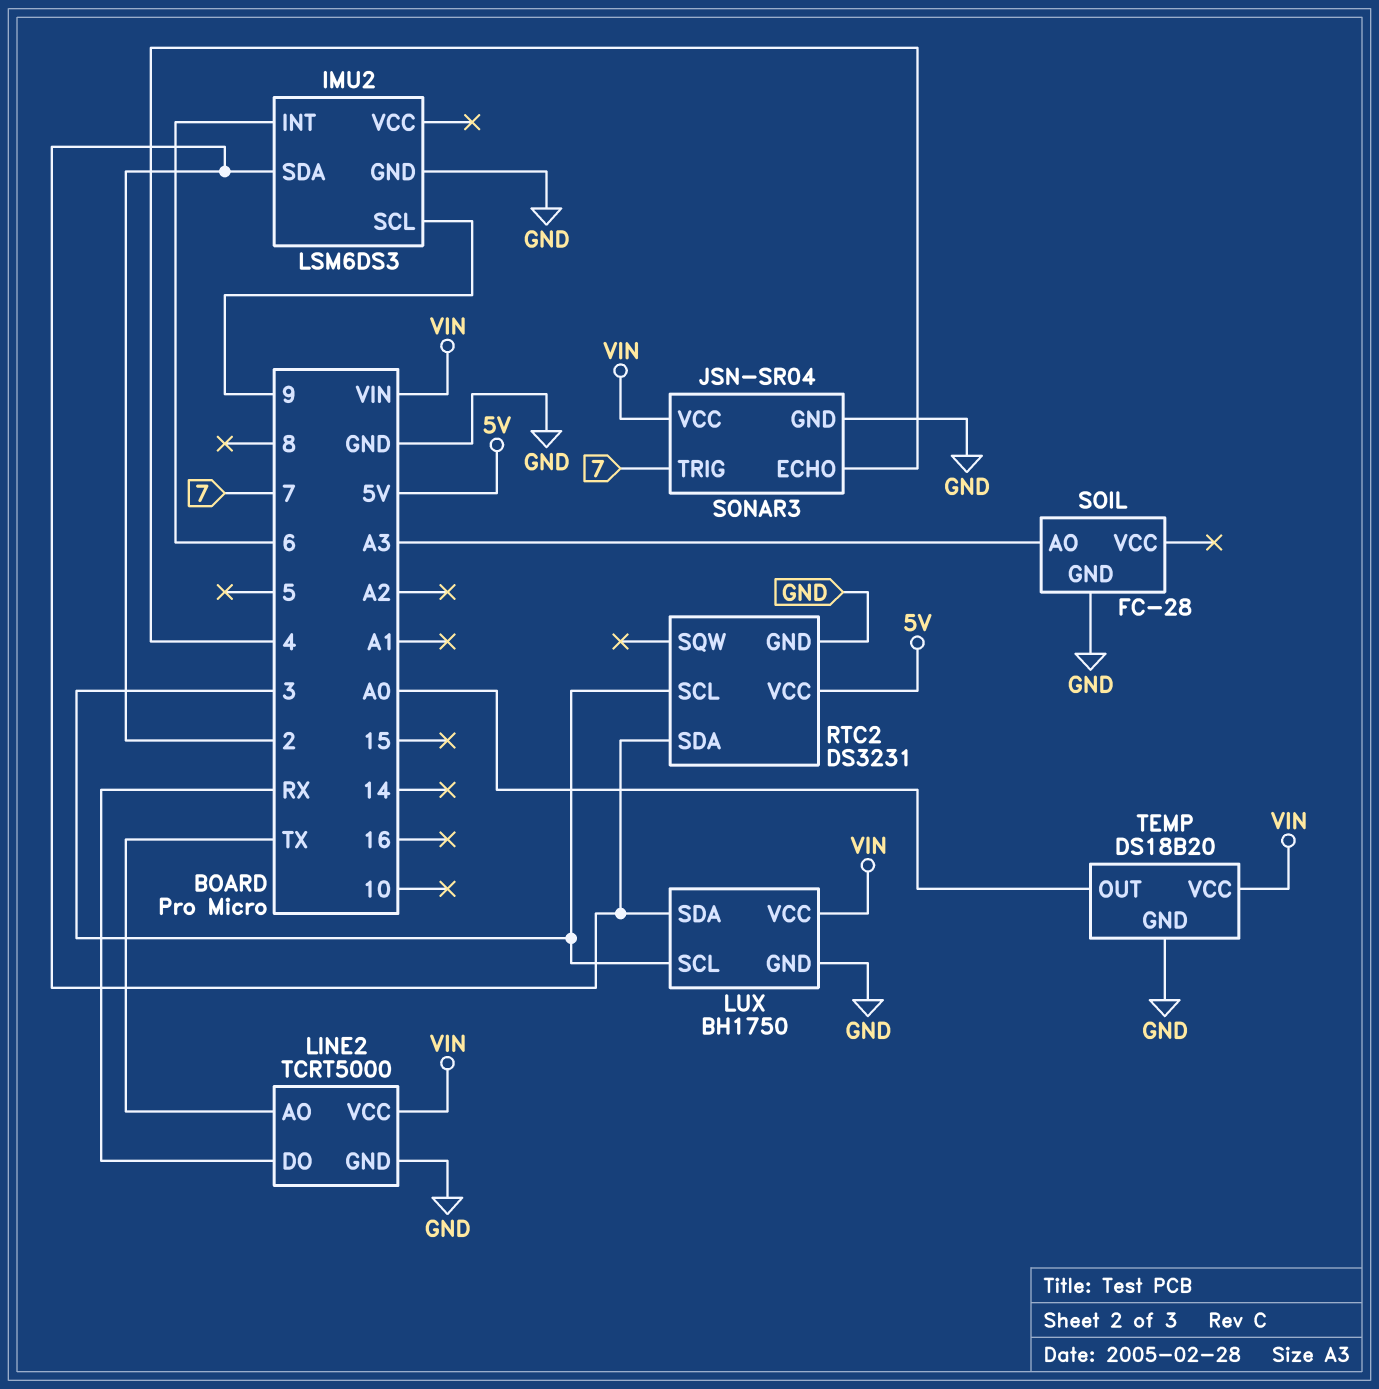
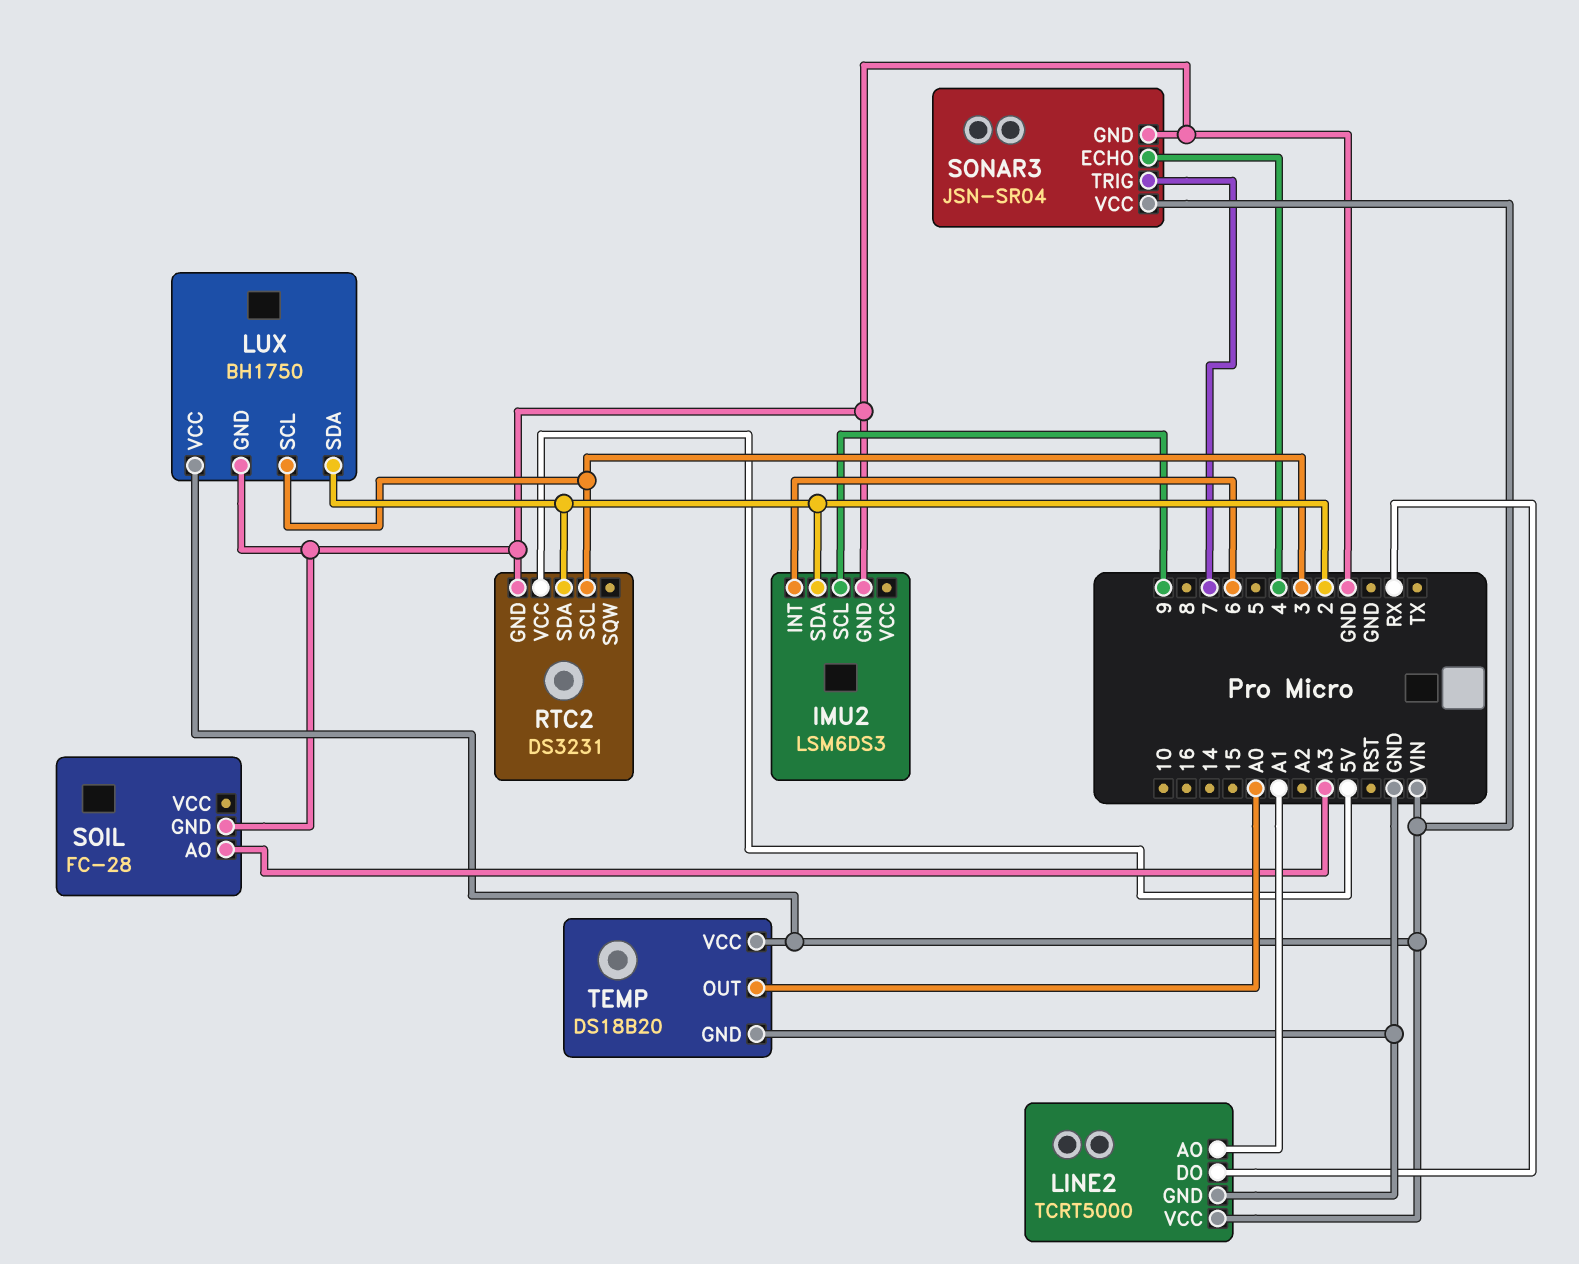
LINE2 pin AO: TX -> A1

